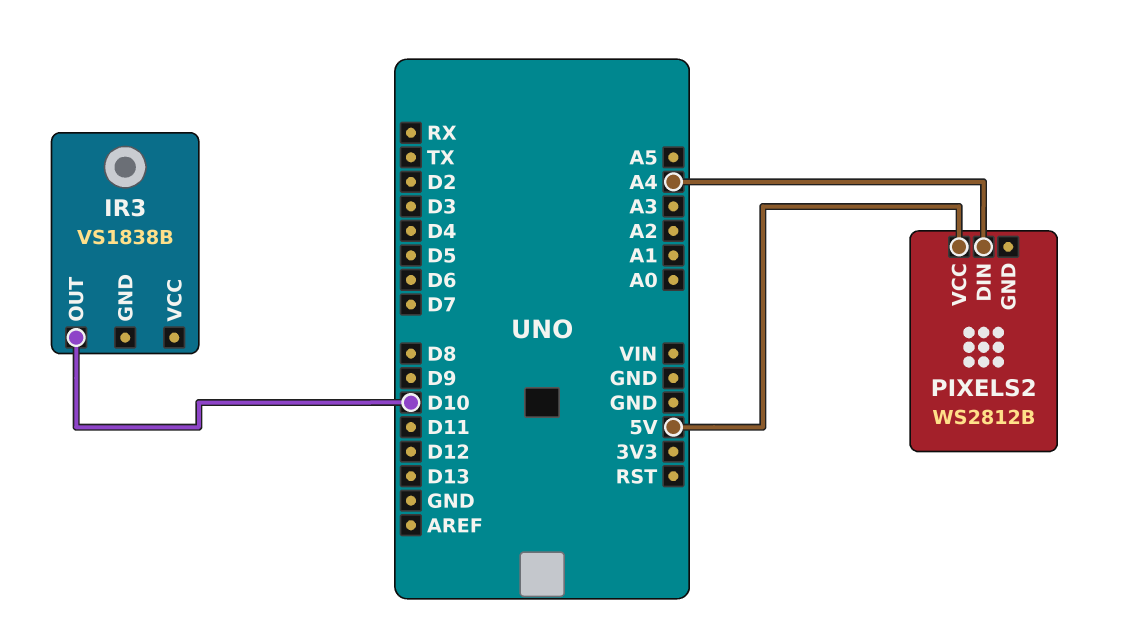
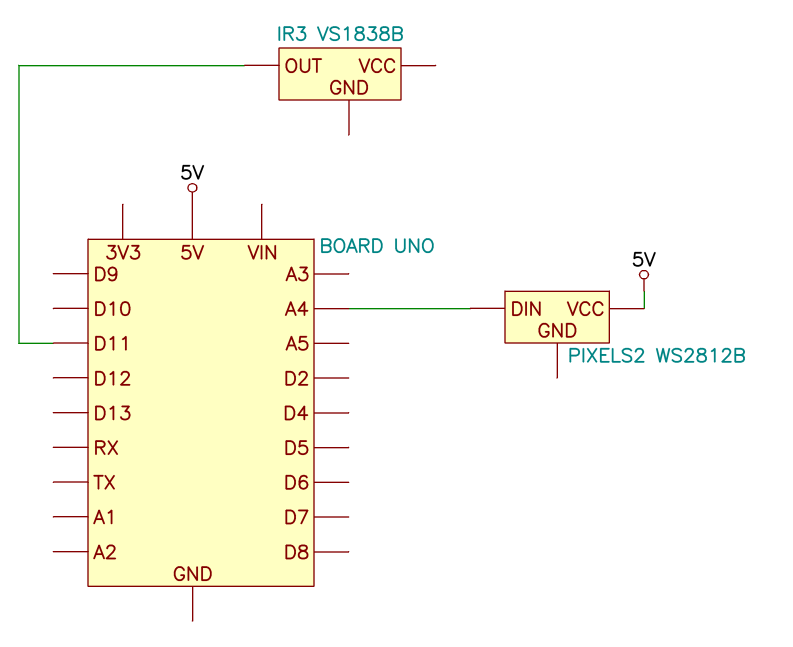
IR3 pin OUT: D10 -> D11

